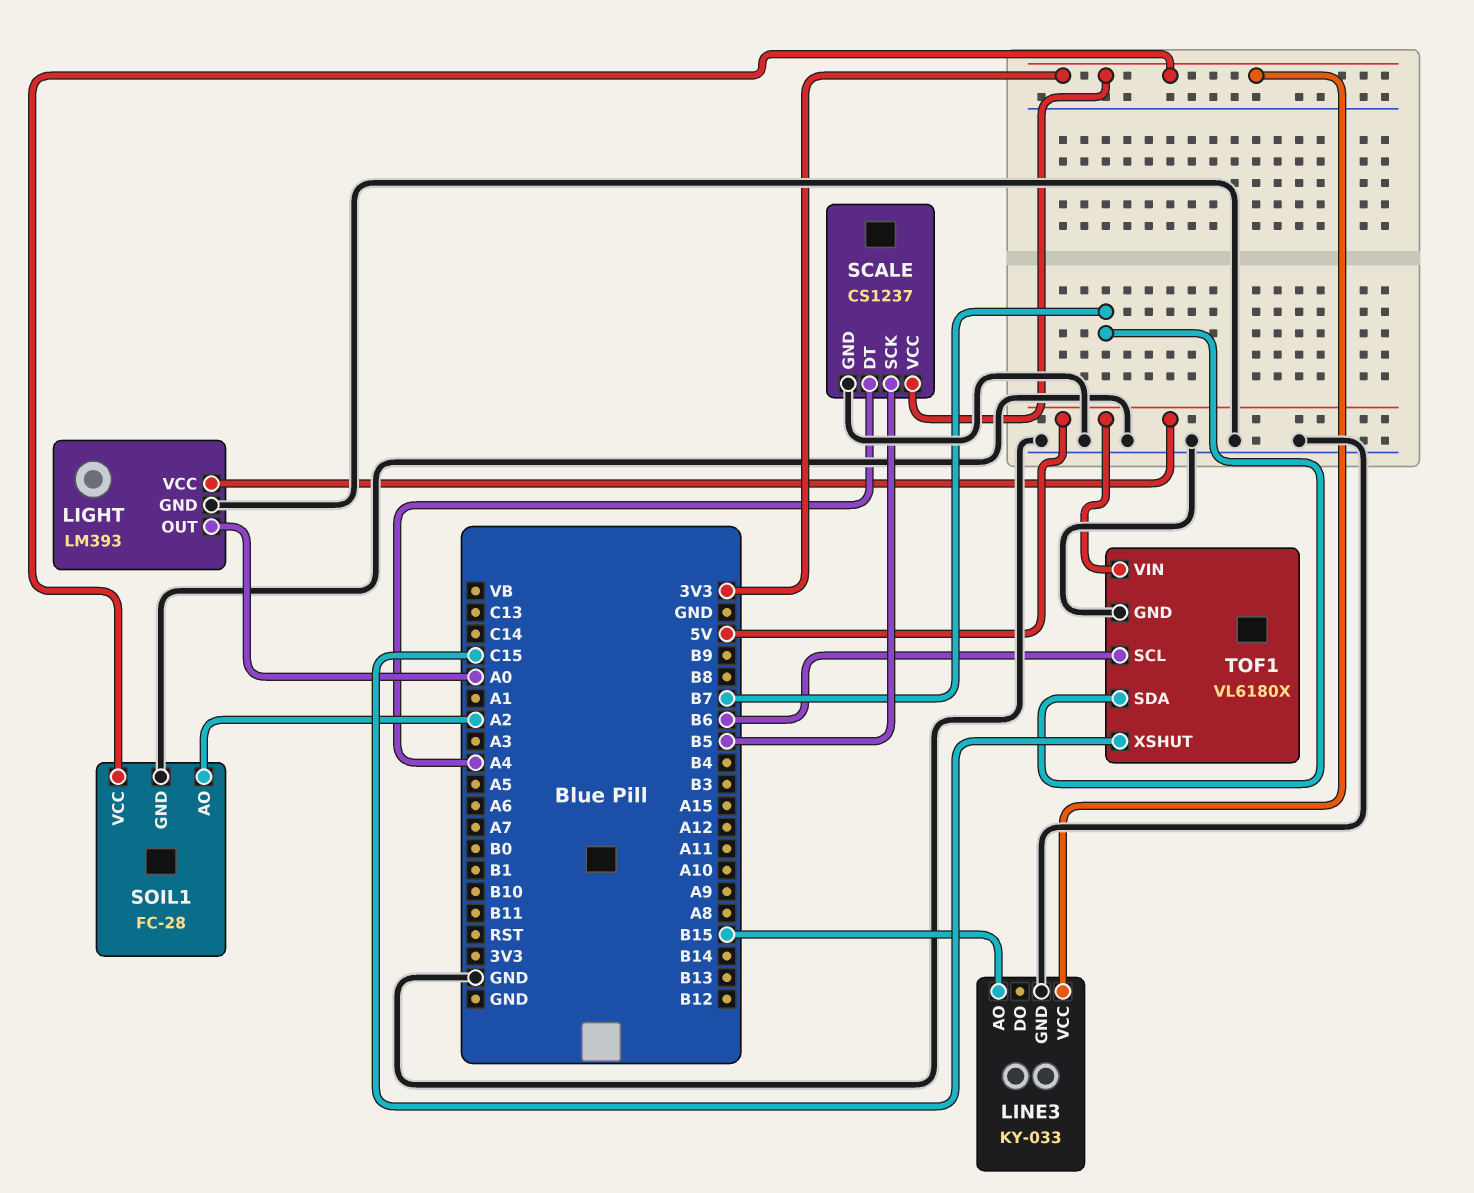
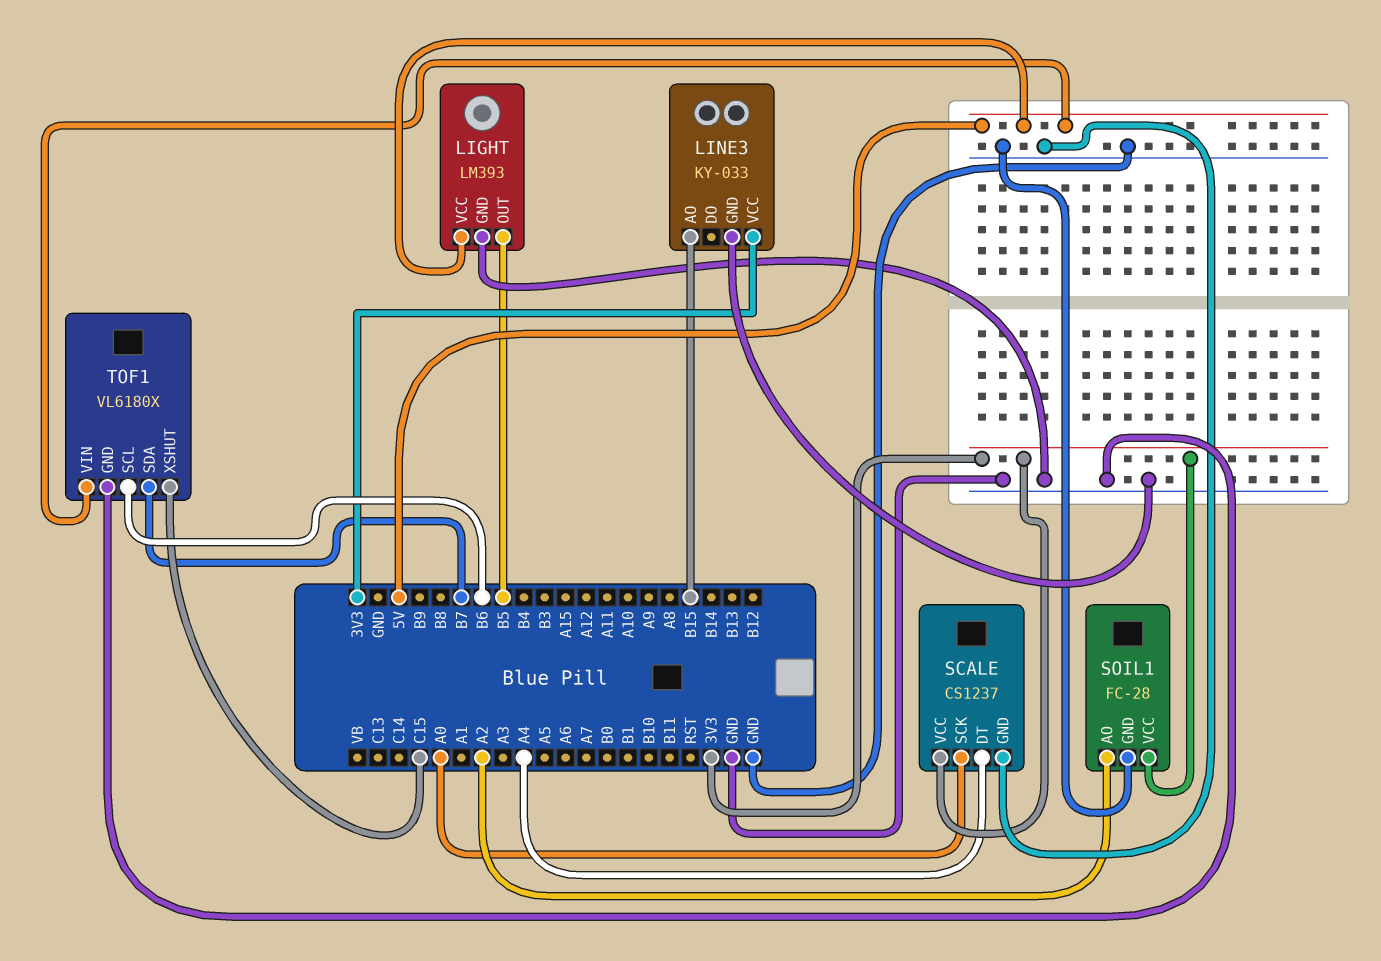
LIGHT pin OUT: A0 -> B5
SCALE pin SCK: B5 -> A0

